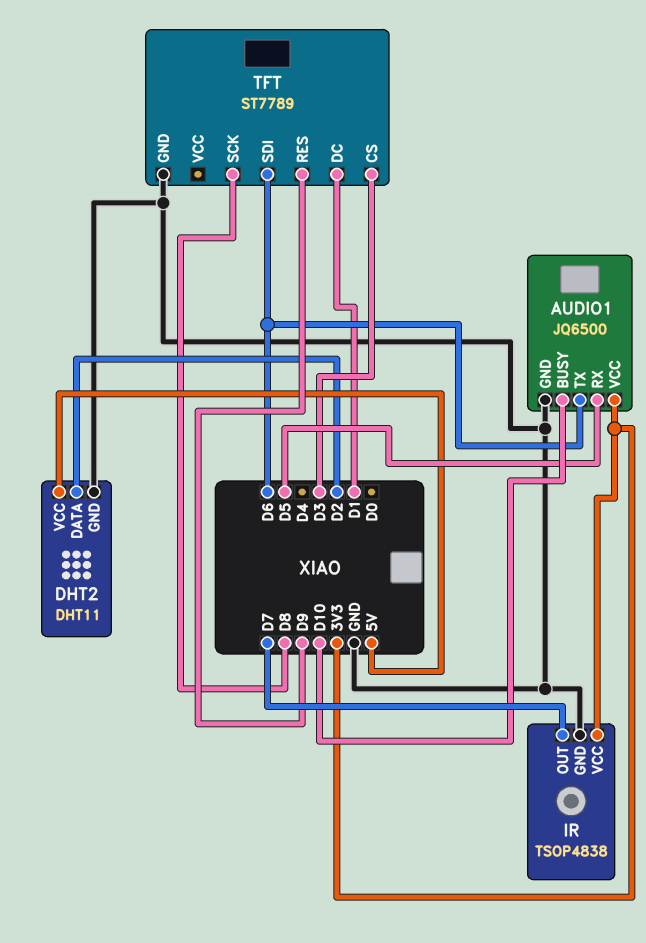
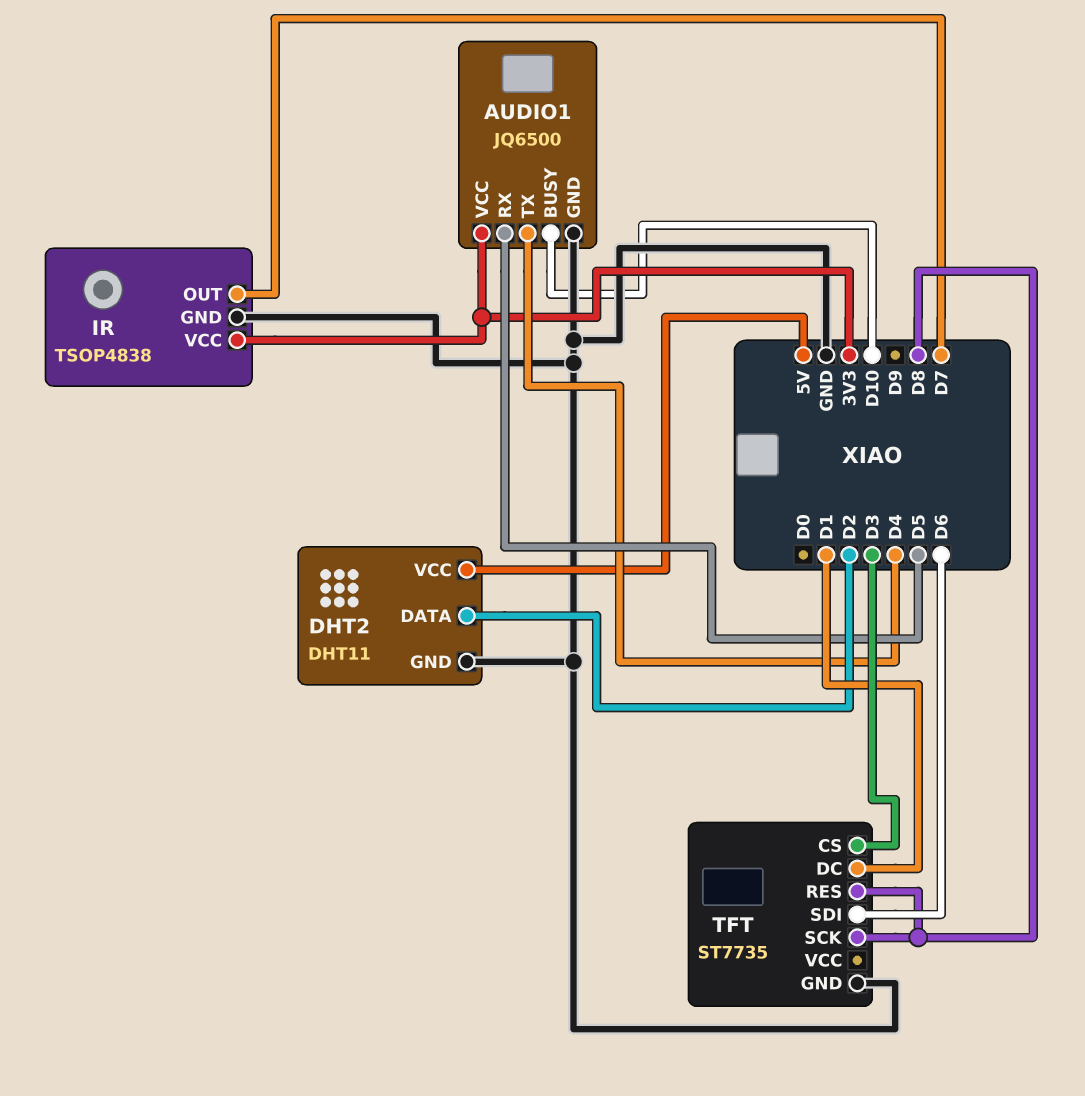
AUDIO1 pin TX: D6 -> D4
TFT: ST7789 -> ST7735
TFT pin RES: D9 -> D8

